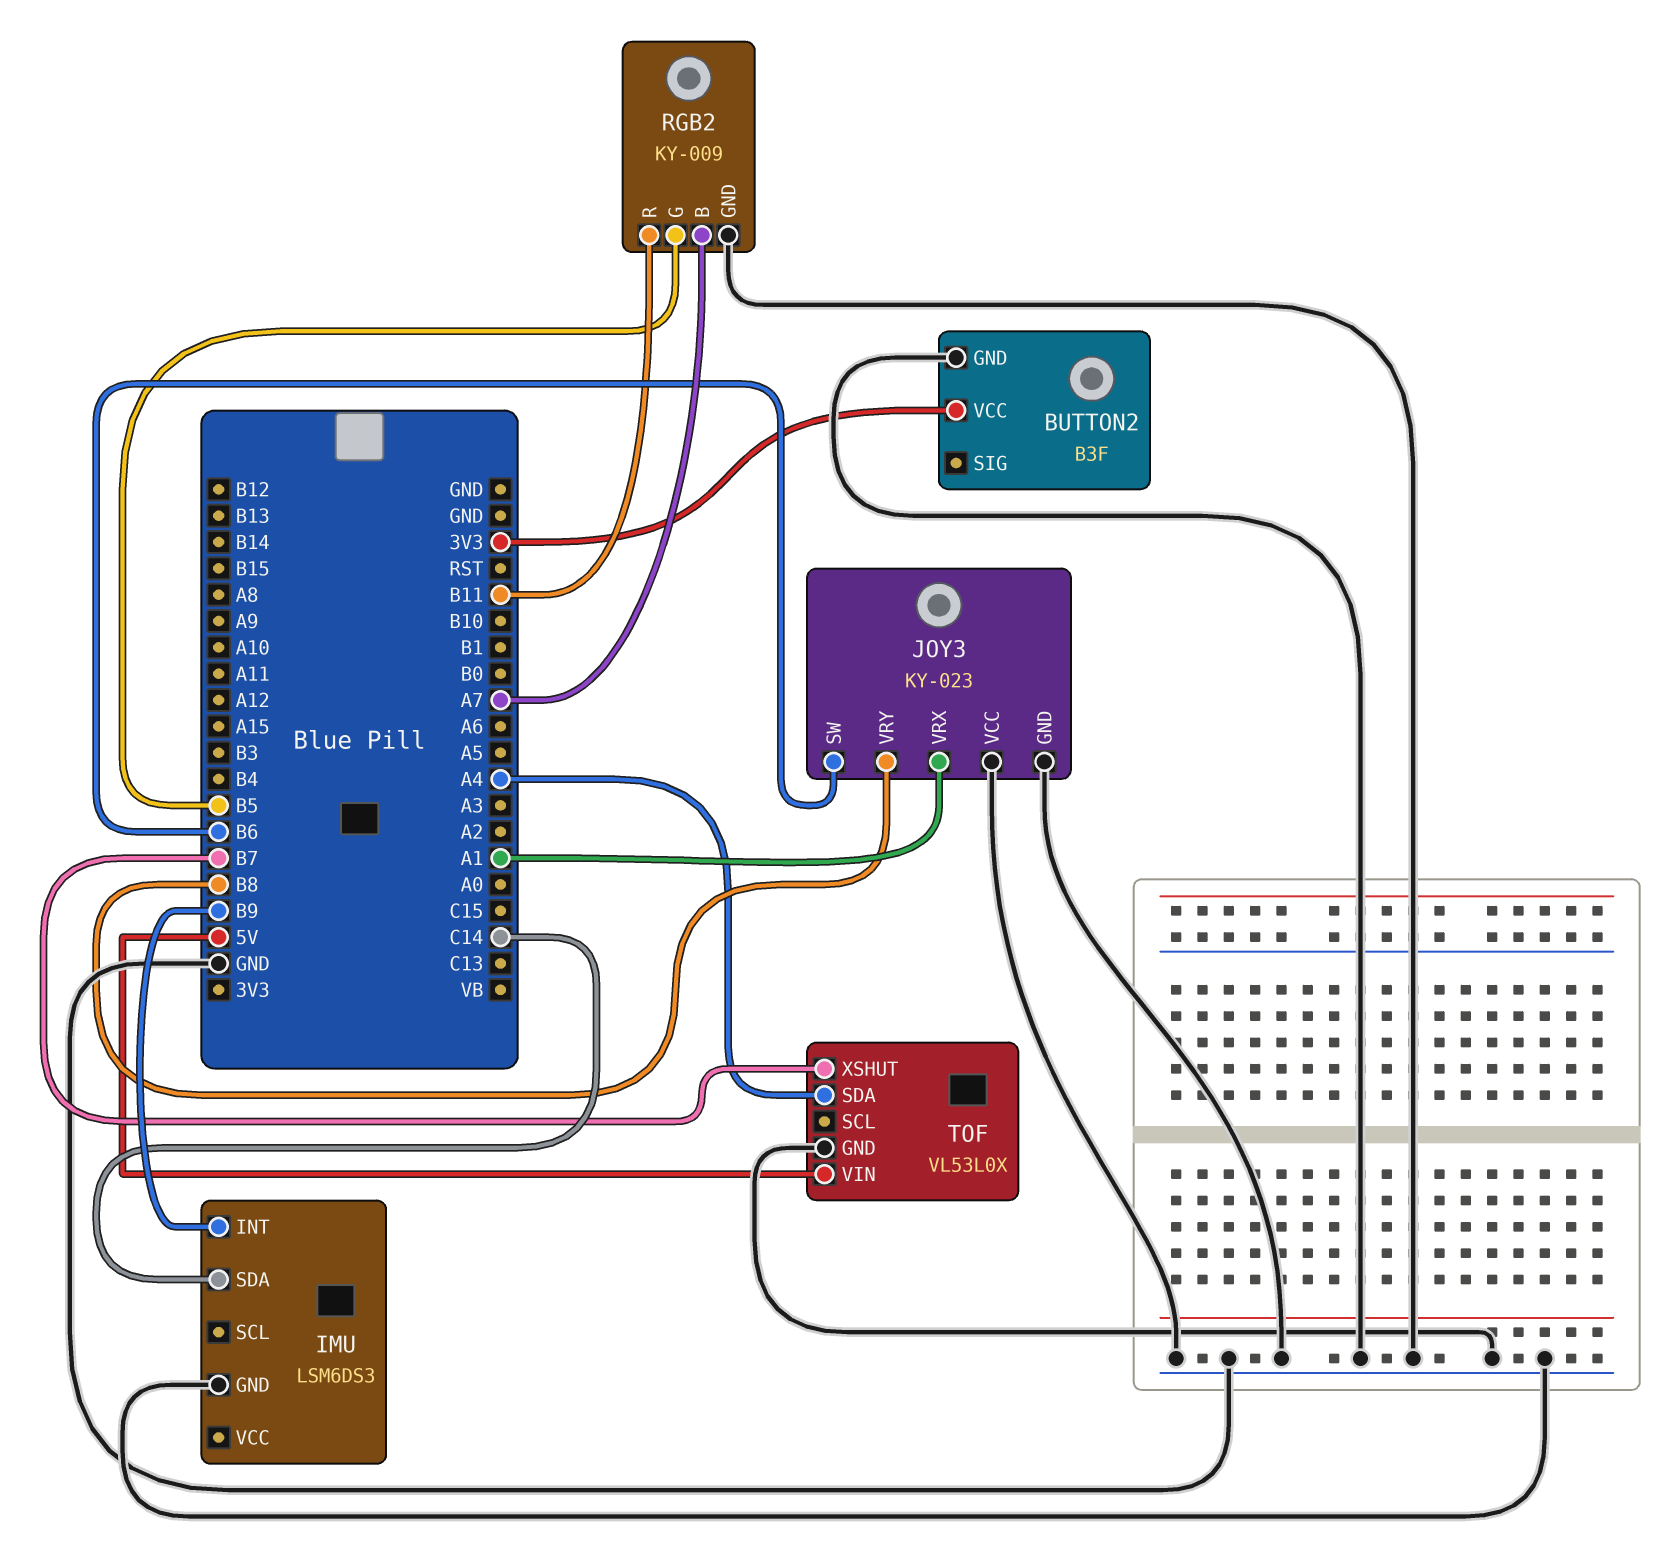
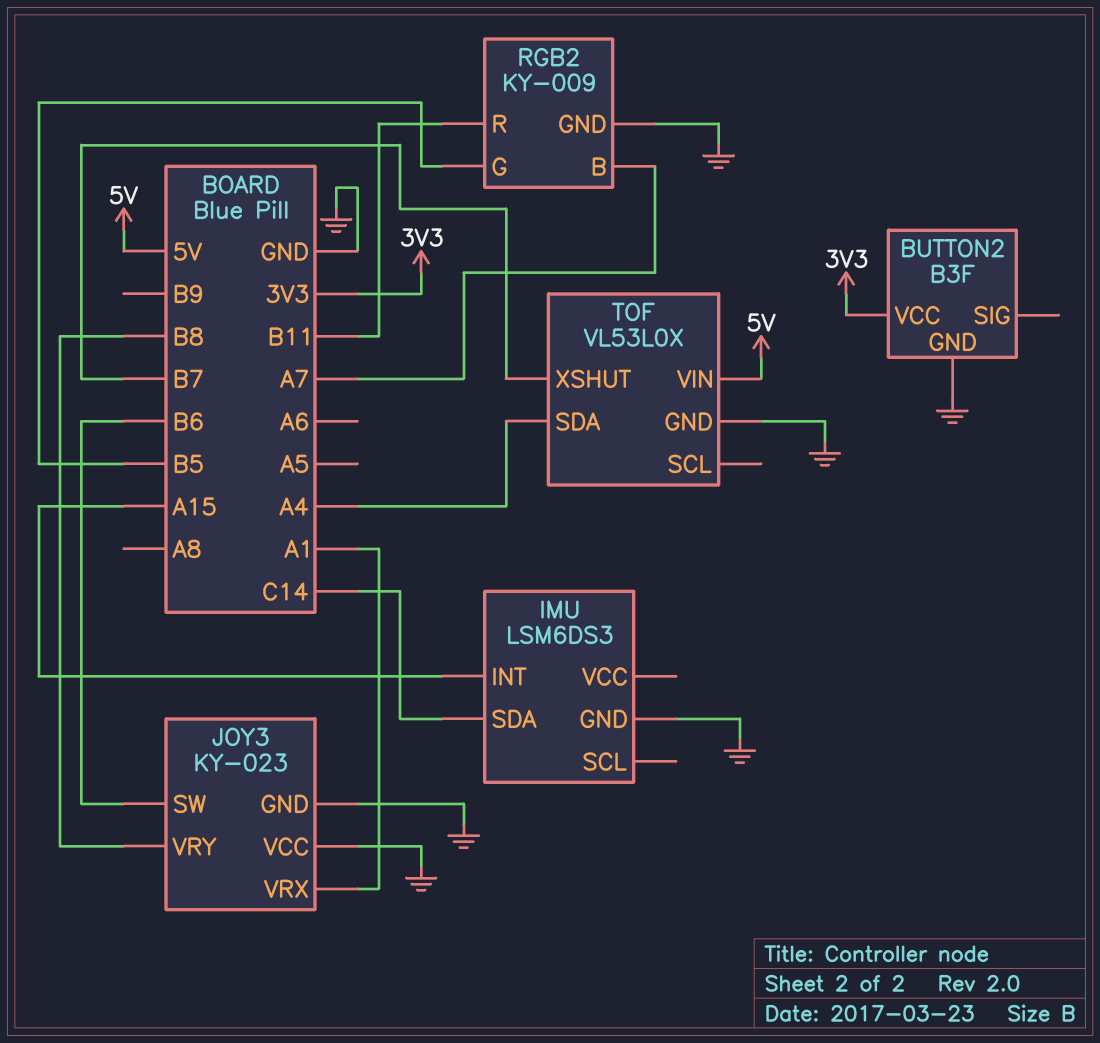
IMU pin INT: B9 -> A15

